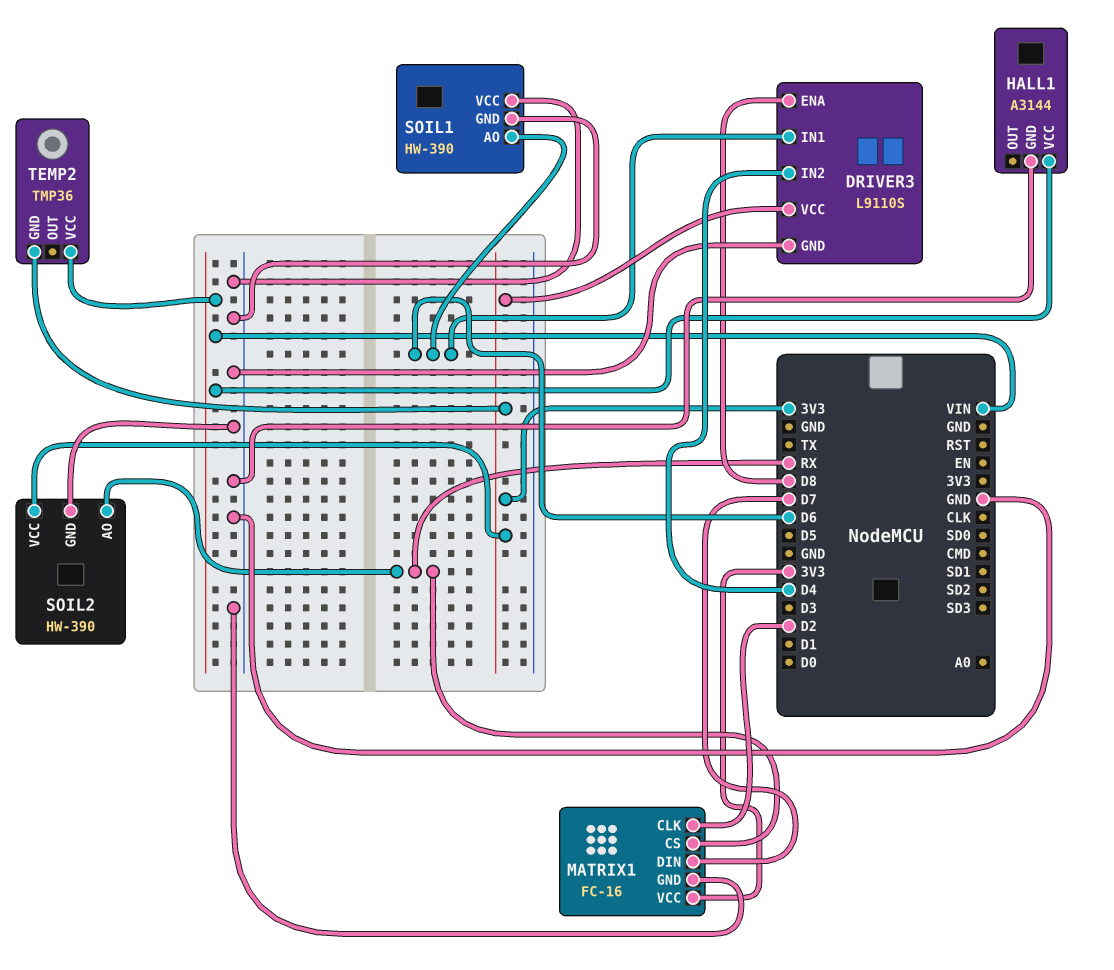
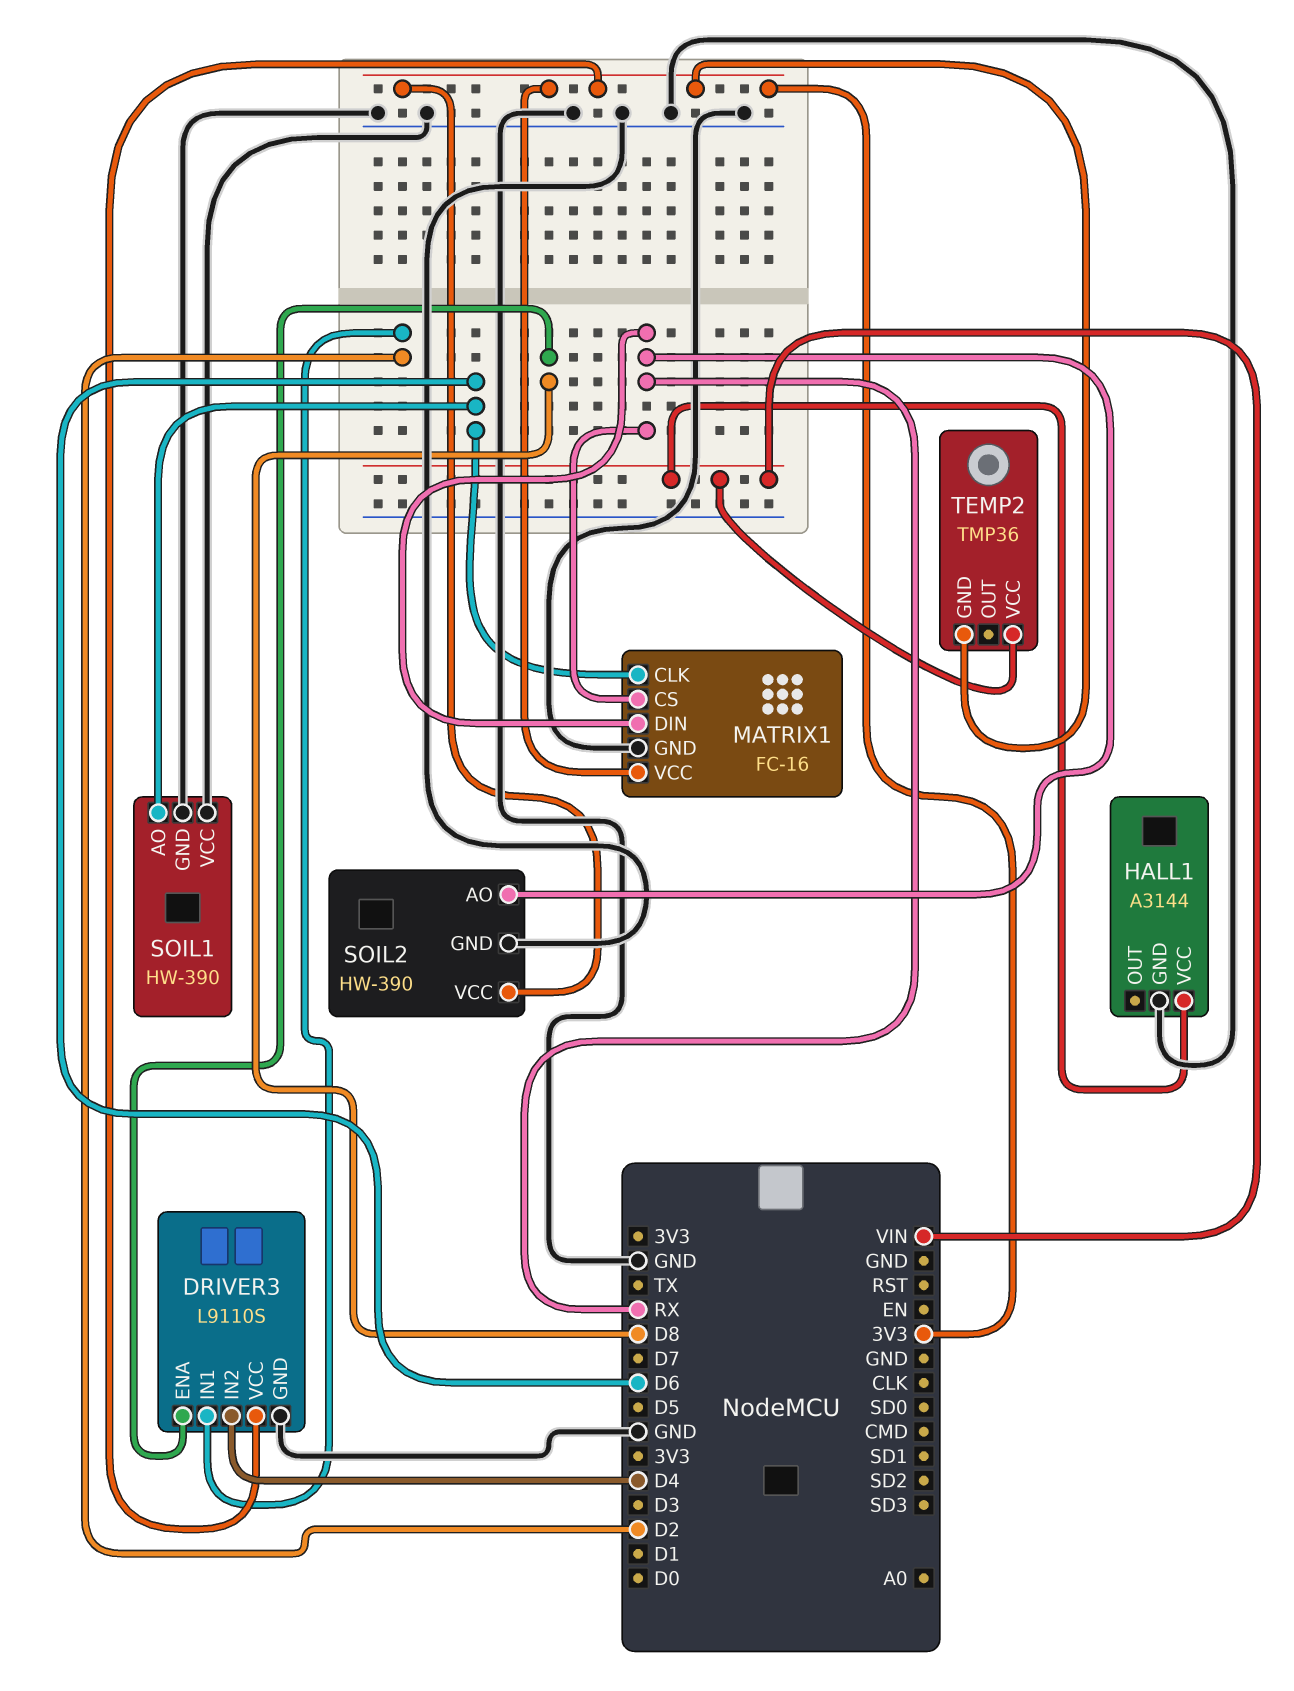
DRIVER3 pin IN1: D6 -> D2
MATRIX1 pin CLK: D2 -> D6
MATRIX1 pin DIN: D7 -> RX

